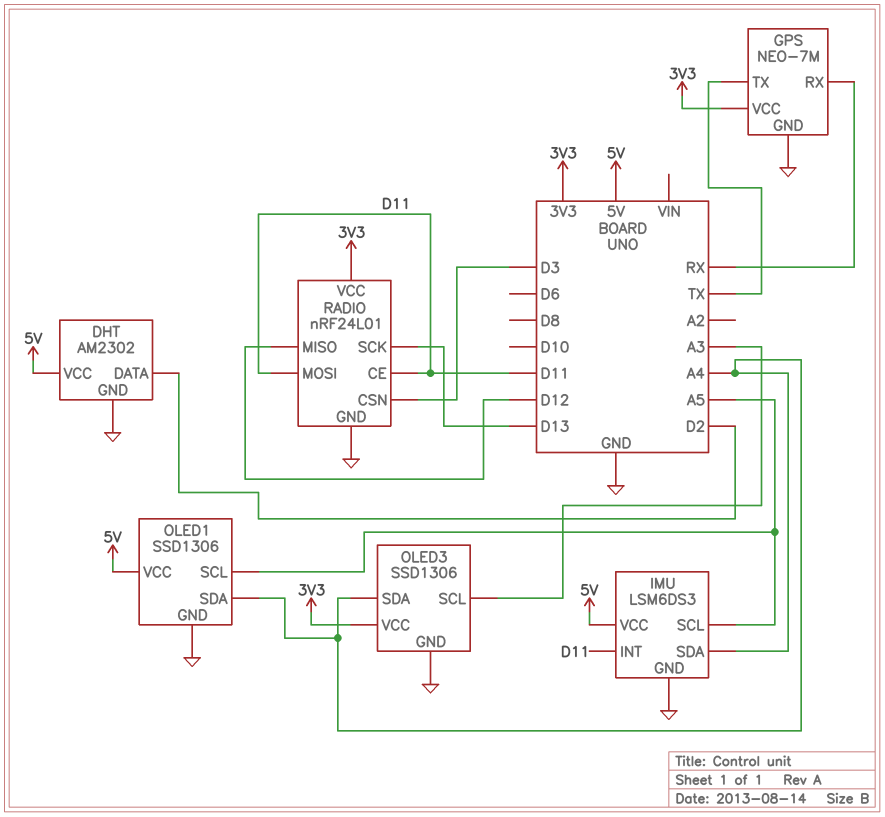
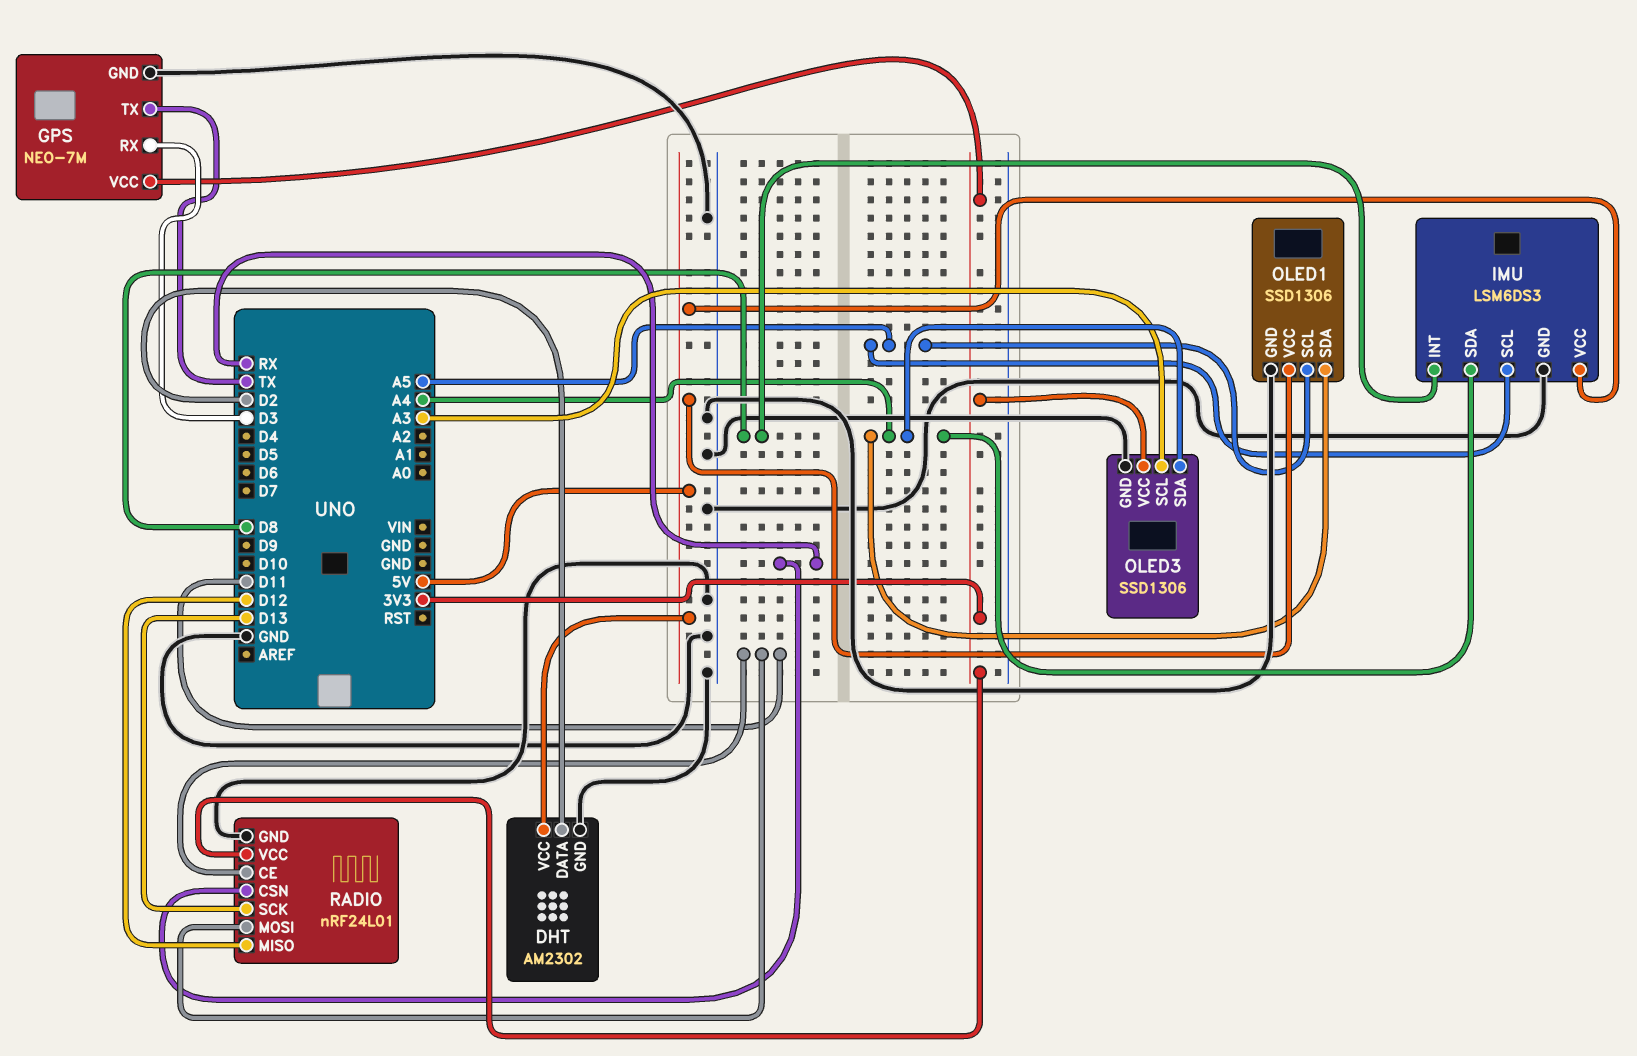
GPS pin RX: RX -> D3
IMU pin INT: D11 -> D8
RADIO pin CSN: D3 -> RX

